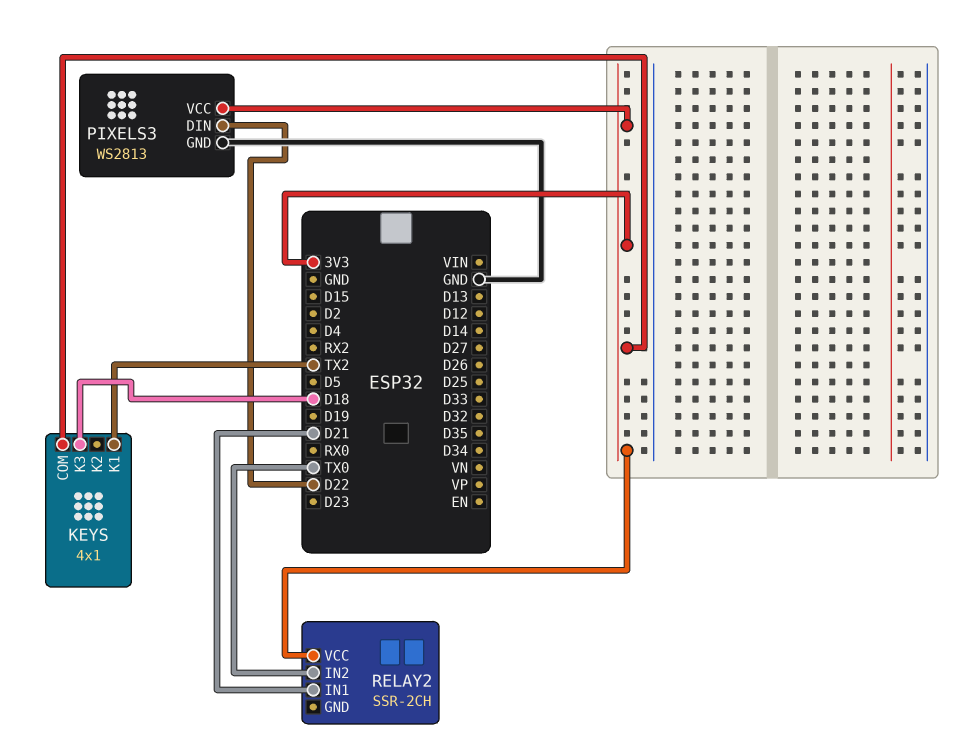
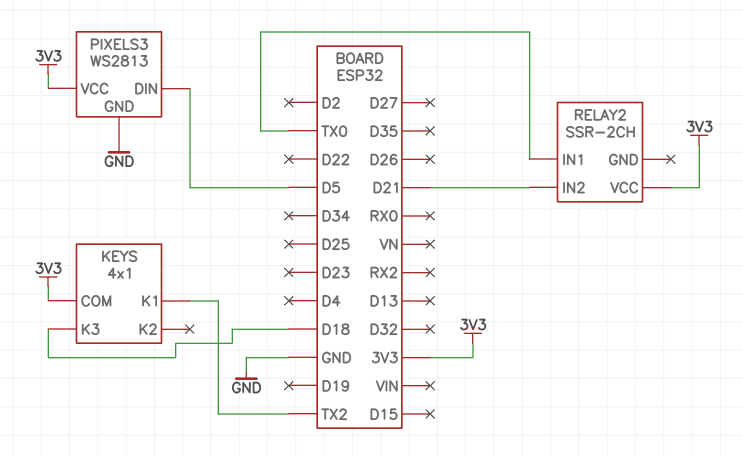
PIXELS3 pin DIN: D22 -> D5
RELAY2 pin IN1: D21 -> TX0
RELAY2 pin IN2: TX0 -> D21

